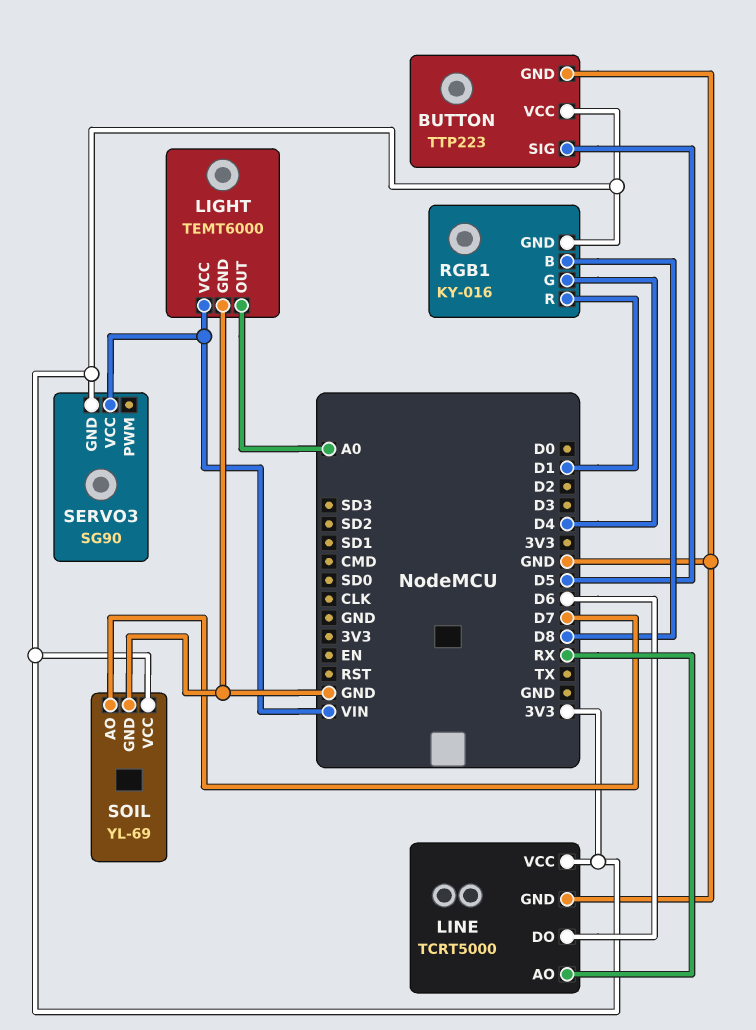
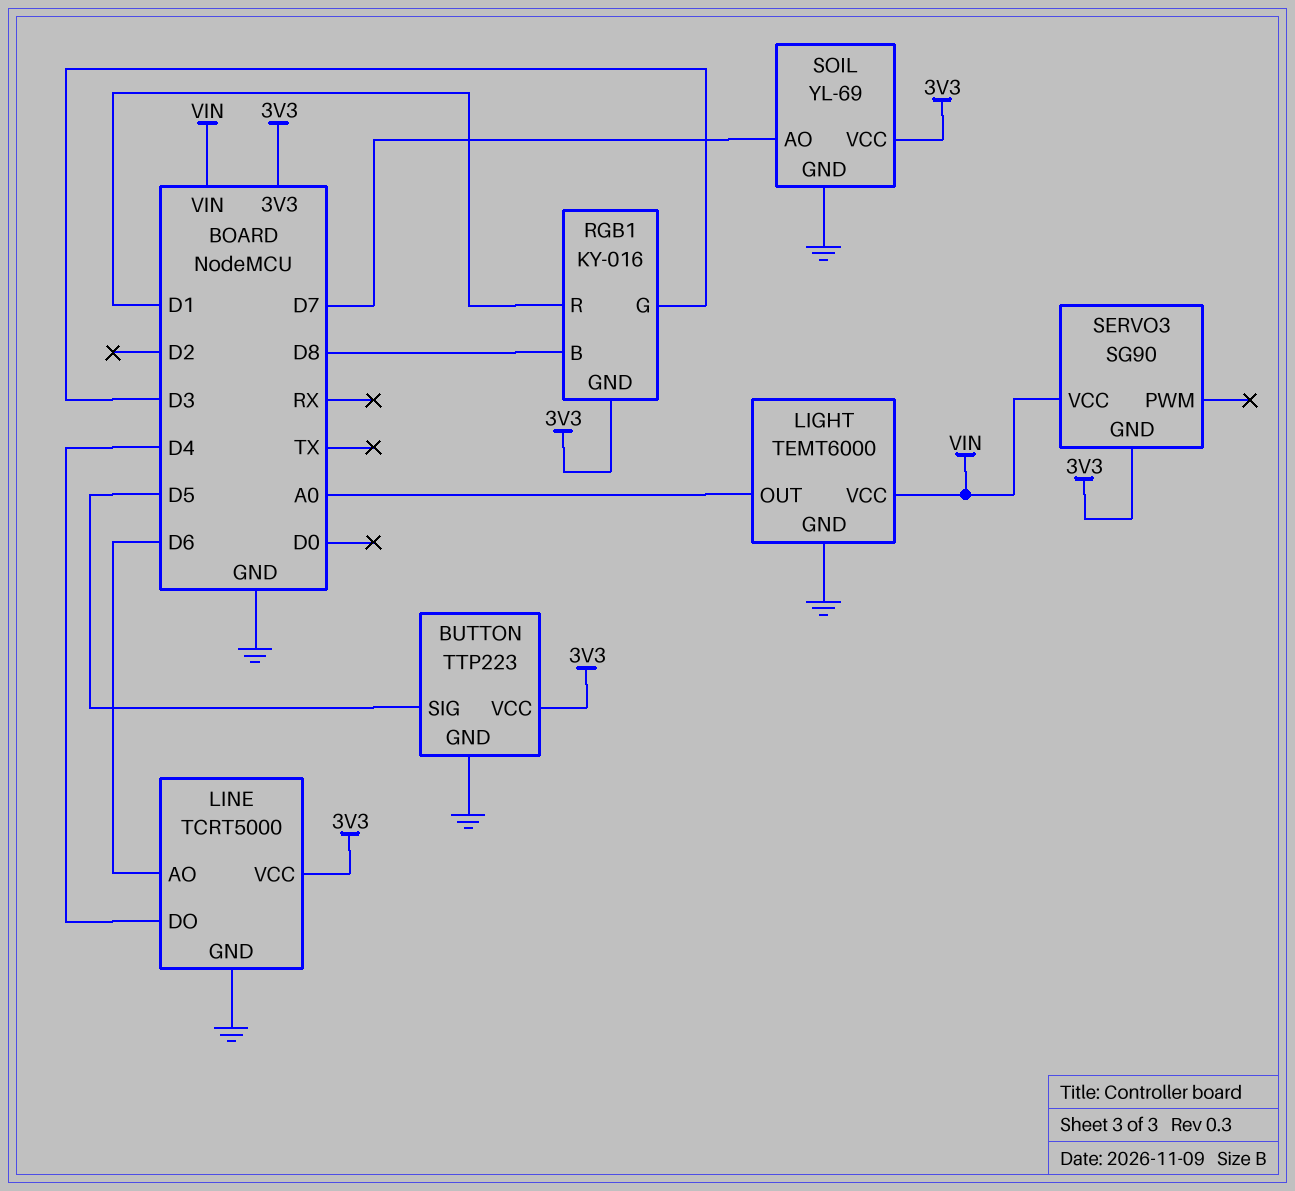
LINE pin AO: RX -> D6
LINE pin DO: D6 -> D4
RGB1 pin G: D4 -> D3

